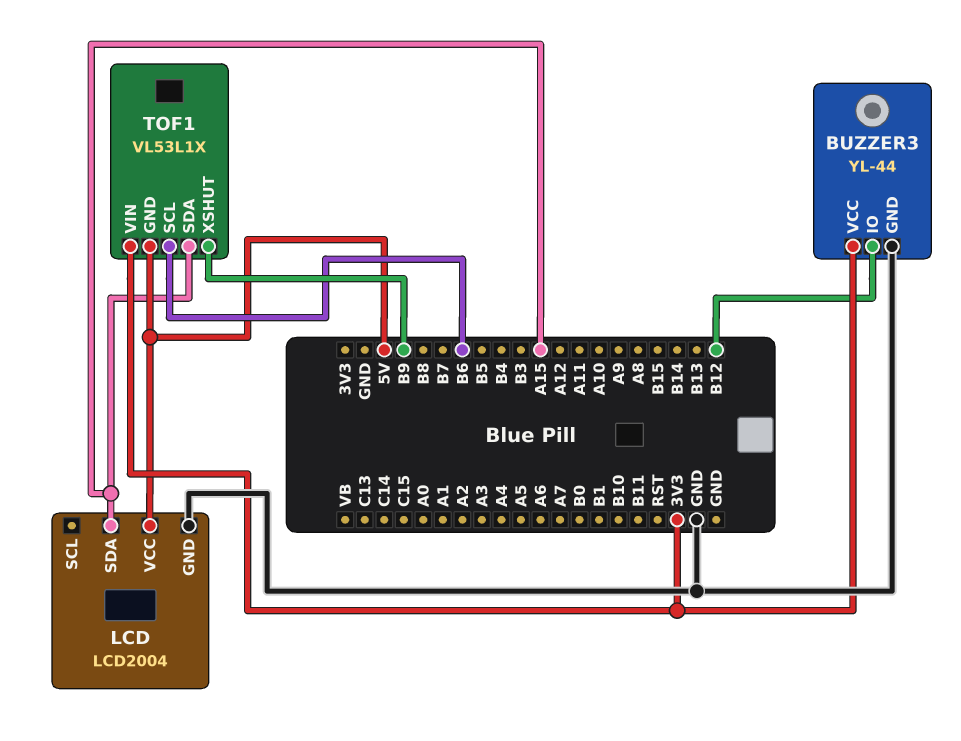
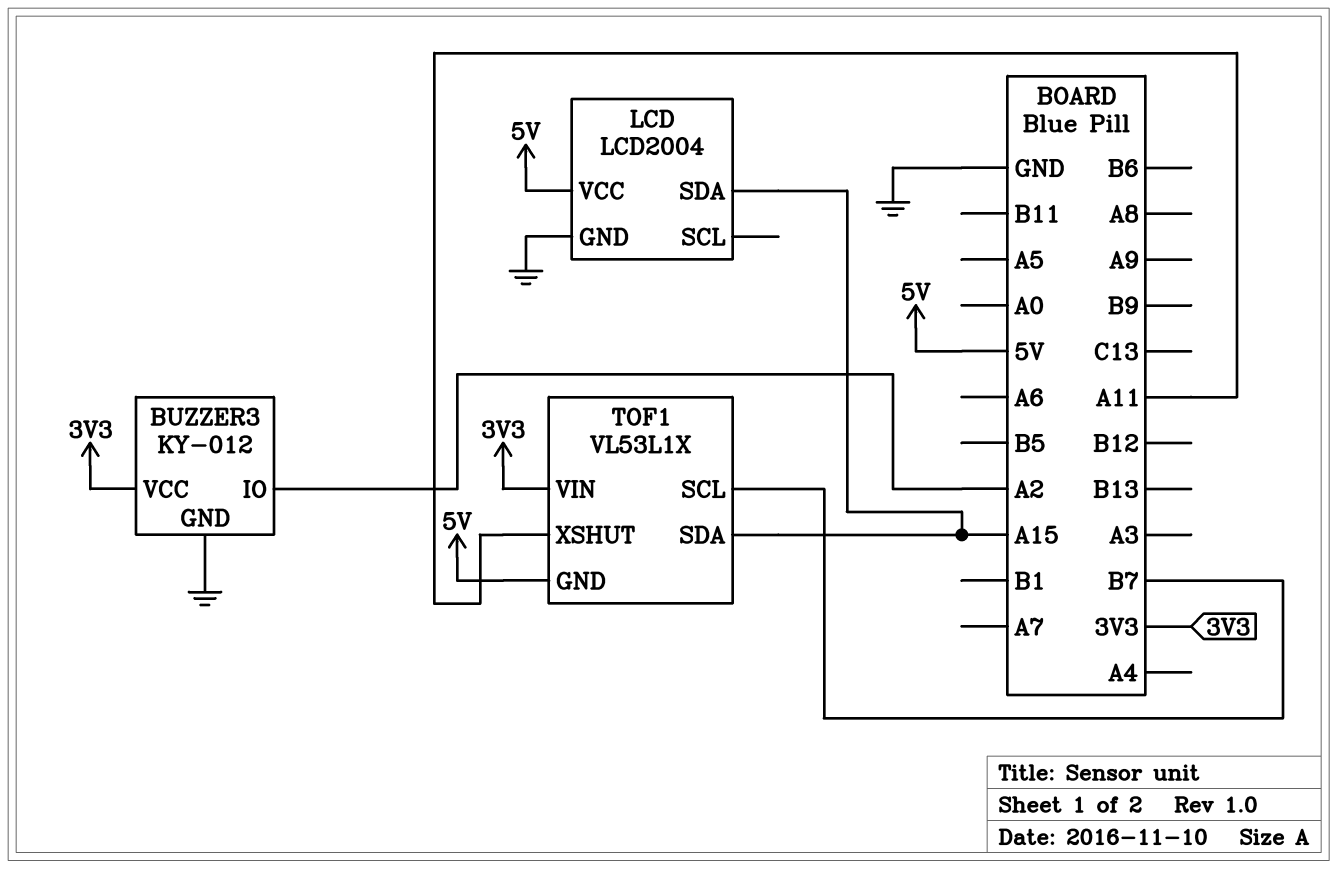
BUZZER3: YL-44 -> KY-012
BUZZER3 pin IO: B12 -> A2
TOF1 pin SCL: B6 -> B7
TOF1 pin XSHUT: B9 -> A11

